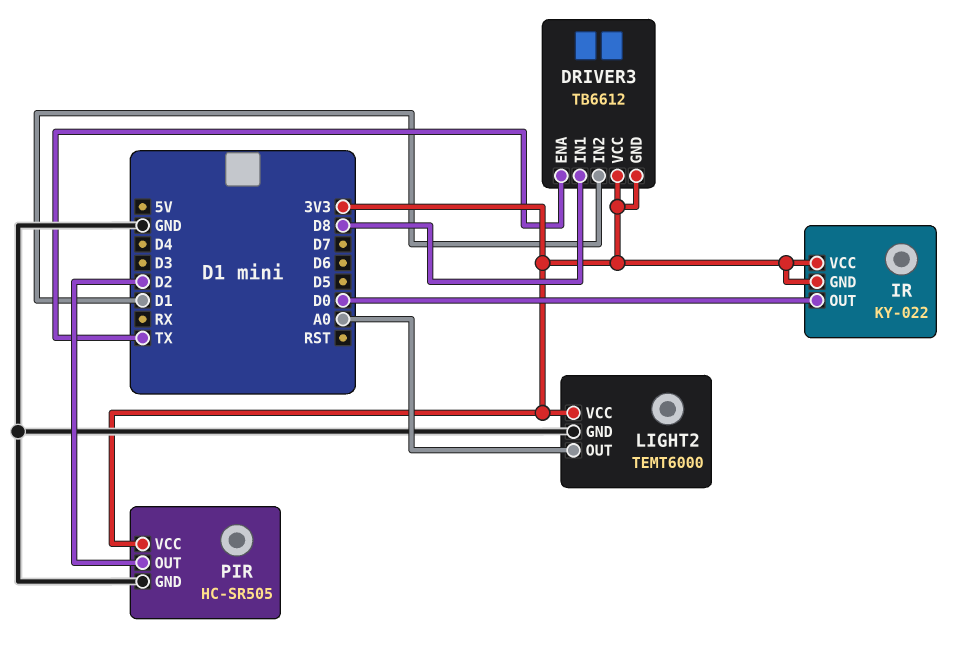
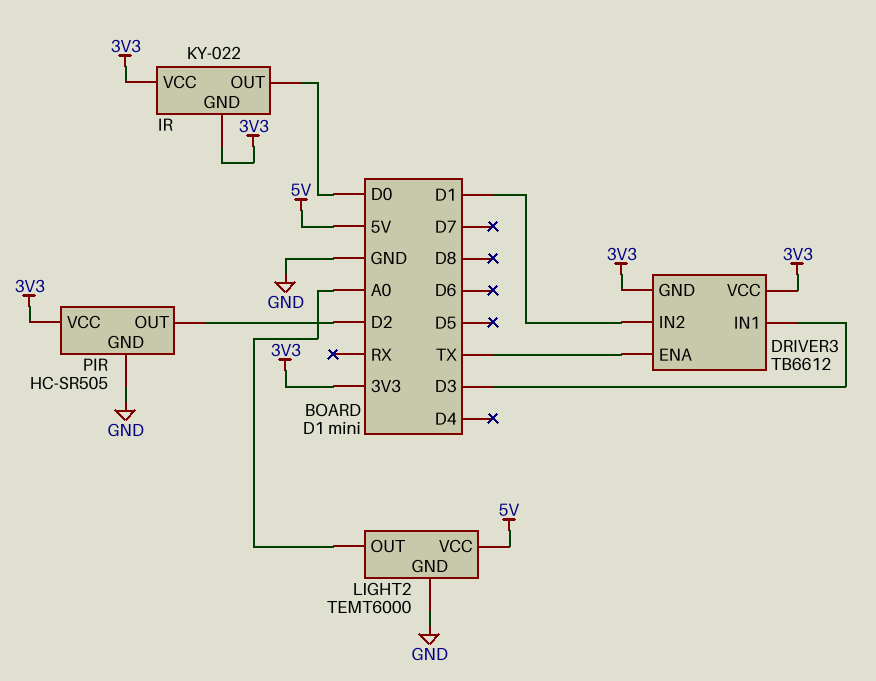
DRIVER3 pin IN1: D8 -> D3
LIGHT2 pin VCC: 3V3 -> 5V

